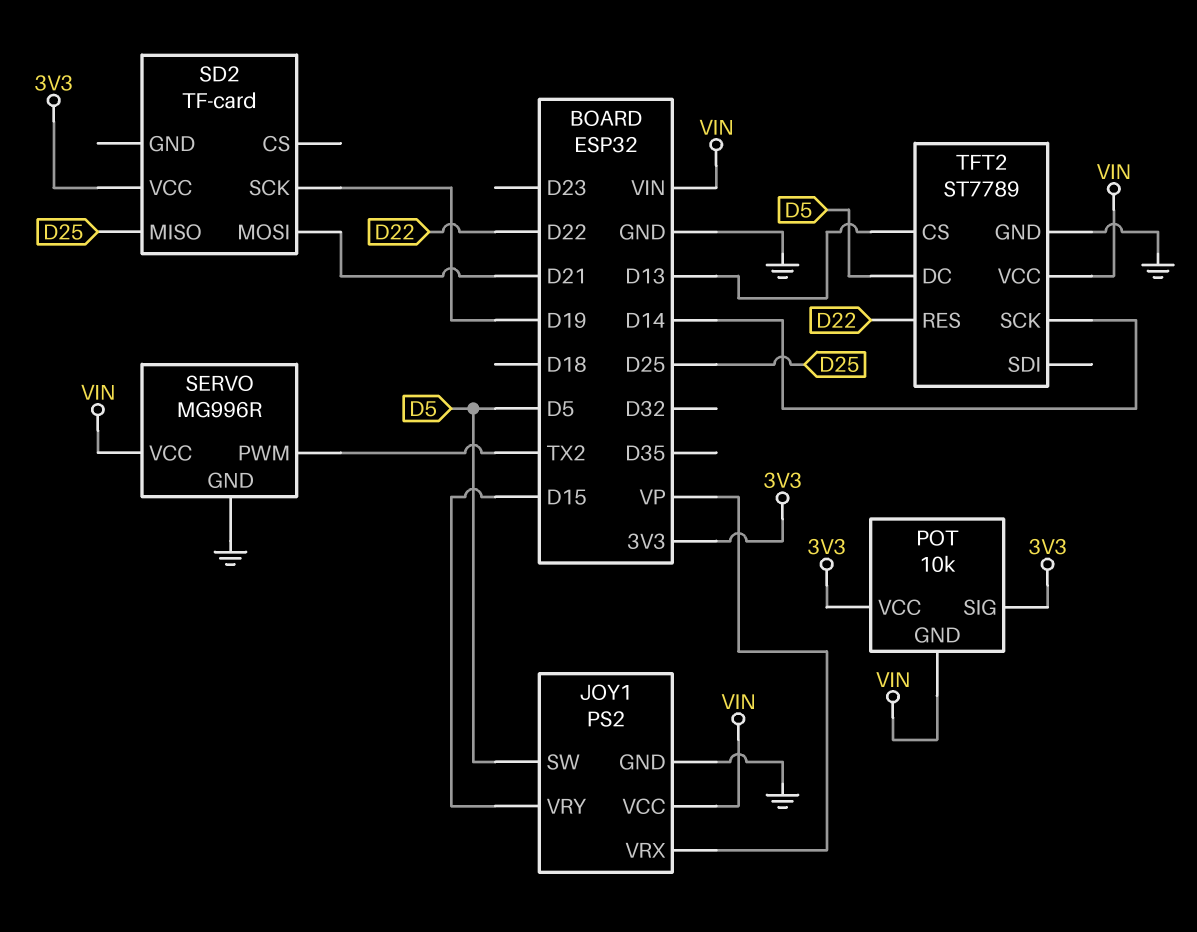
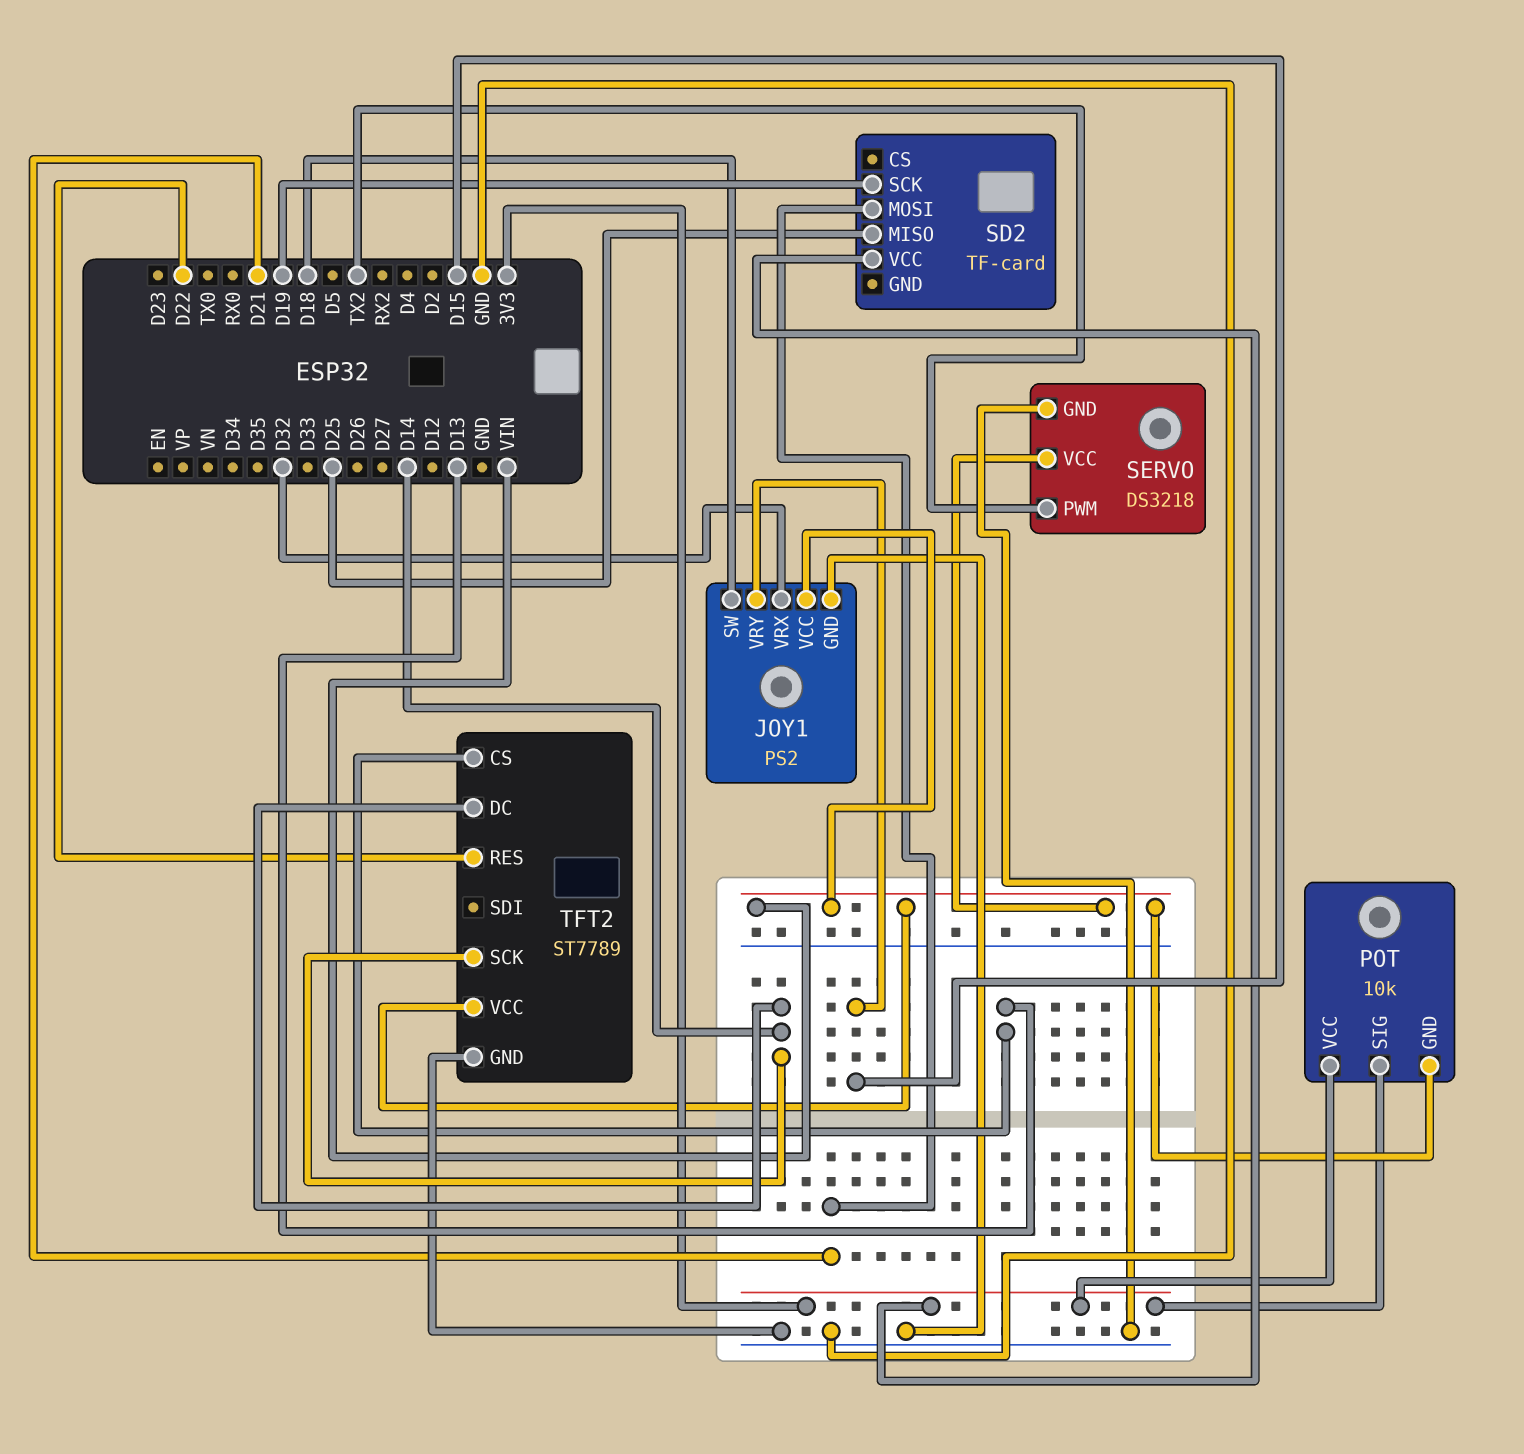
JOY1 pin SW: D5 -> D18
JOY1 pin VRX: VP -> D32
SERVO: MG996R -> DS3218
TFT2 pin DC: D5 -> D14

